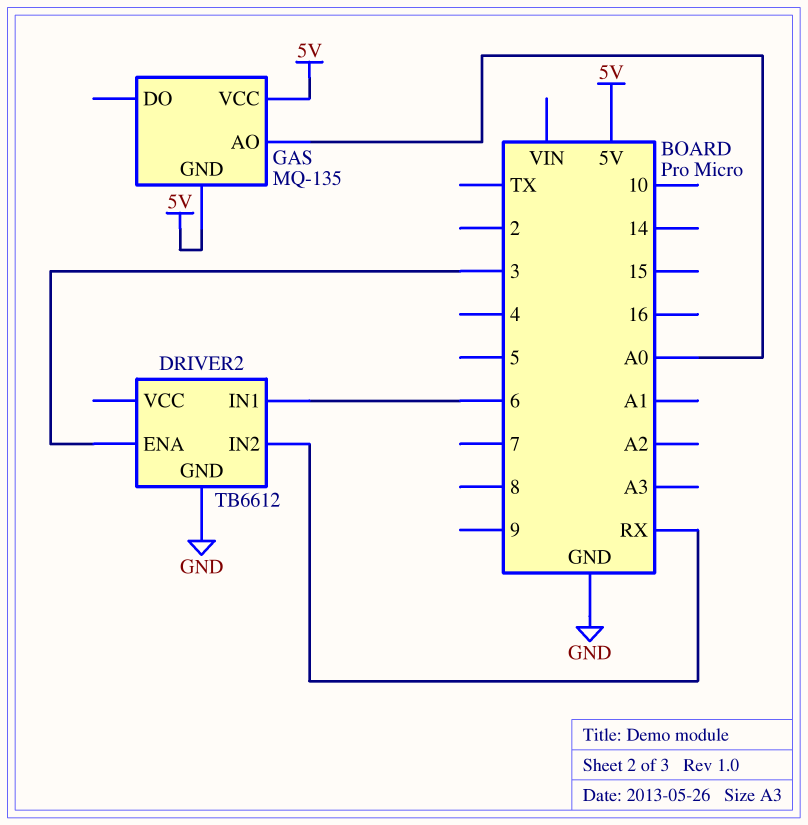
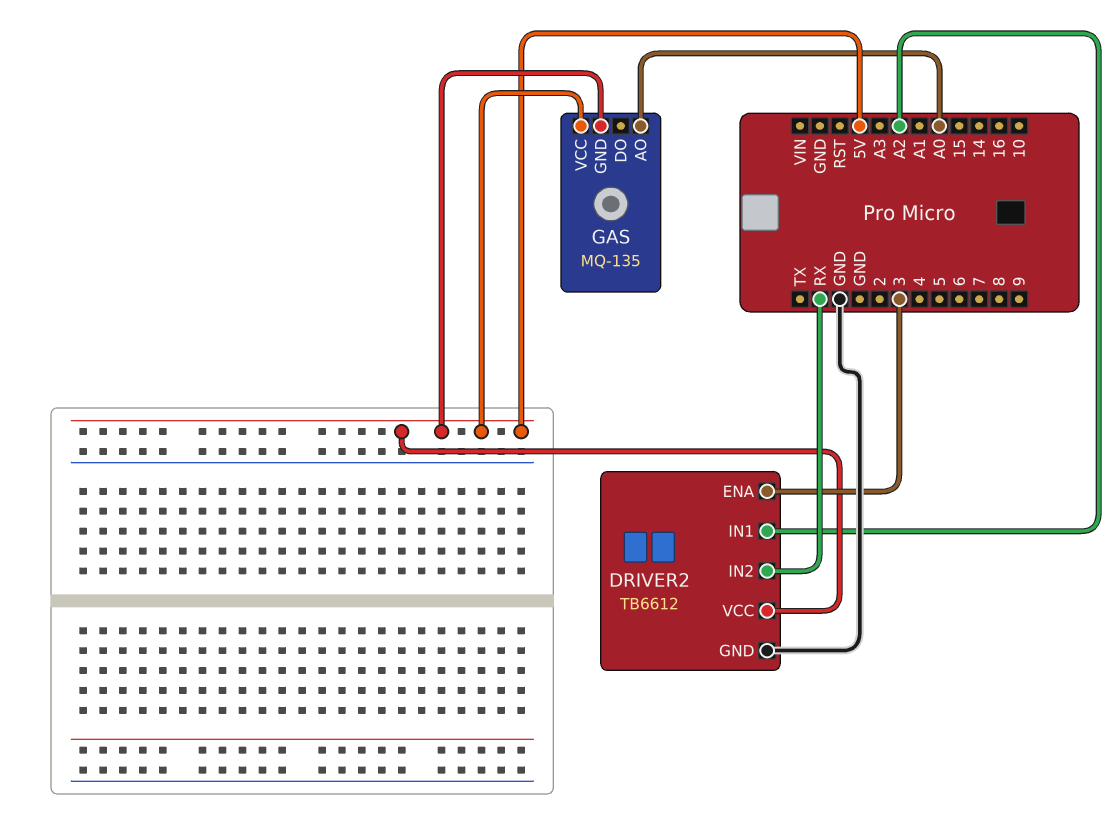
DRIVER2 pin IN1: 6 -> A2
DRIVER2 pin VCC: none -> 5V

